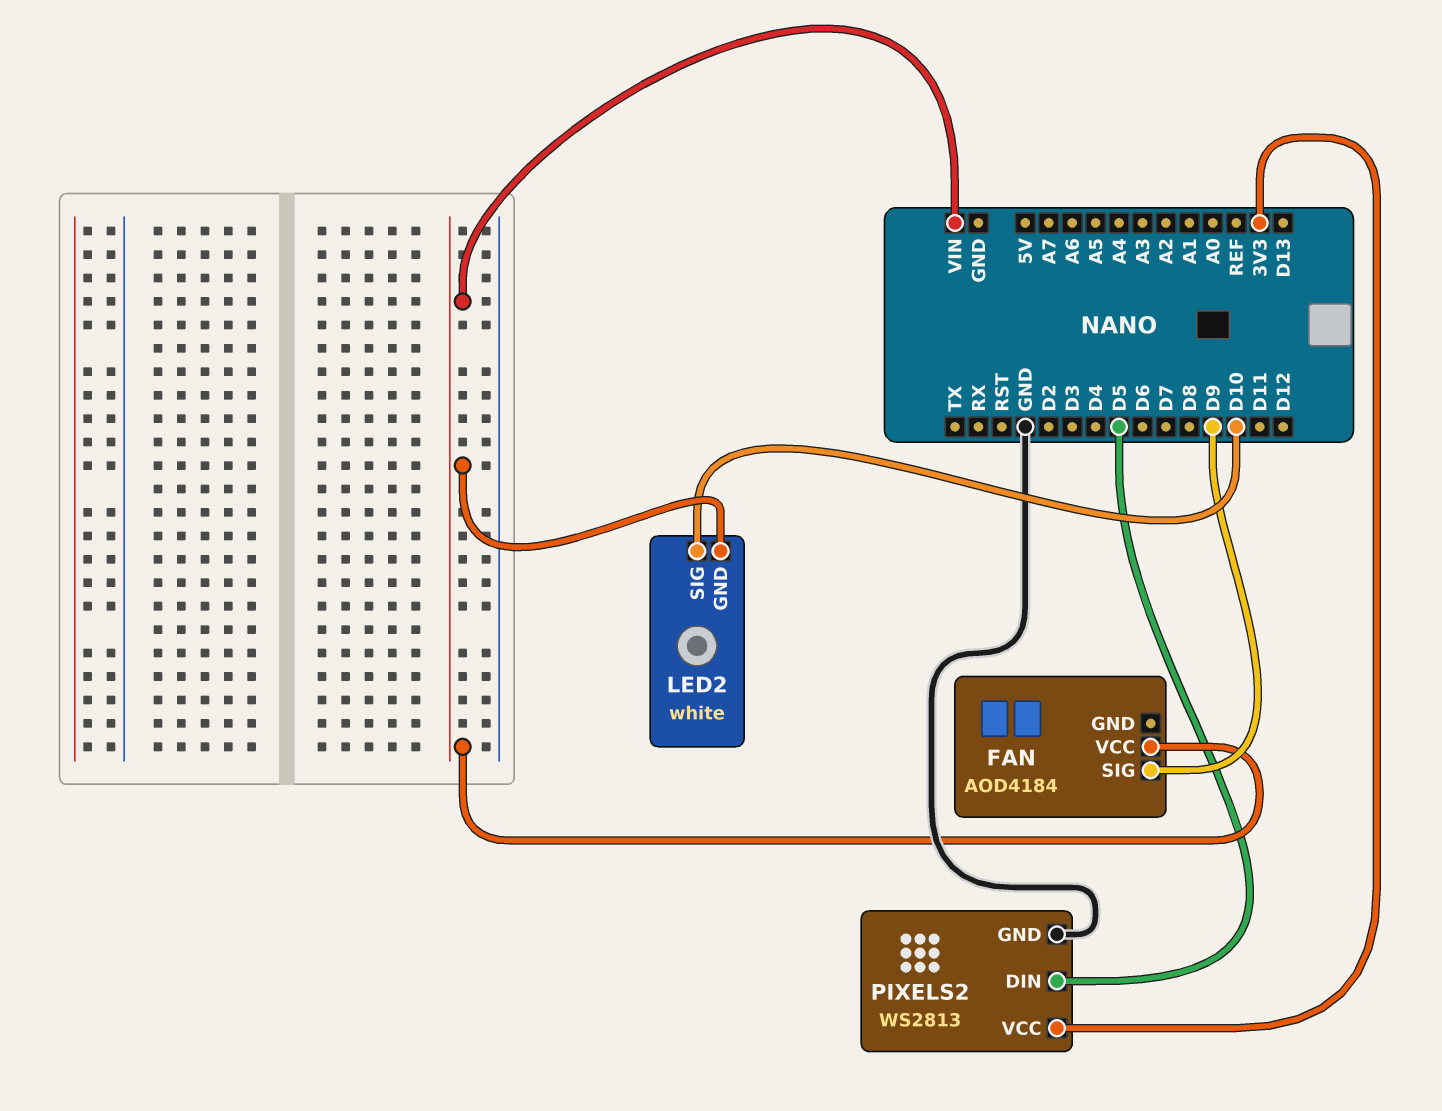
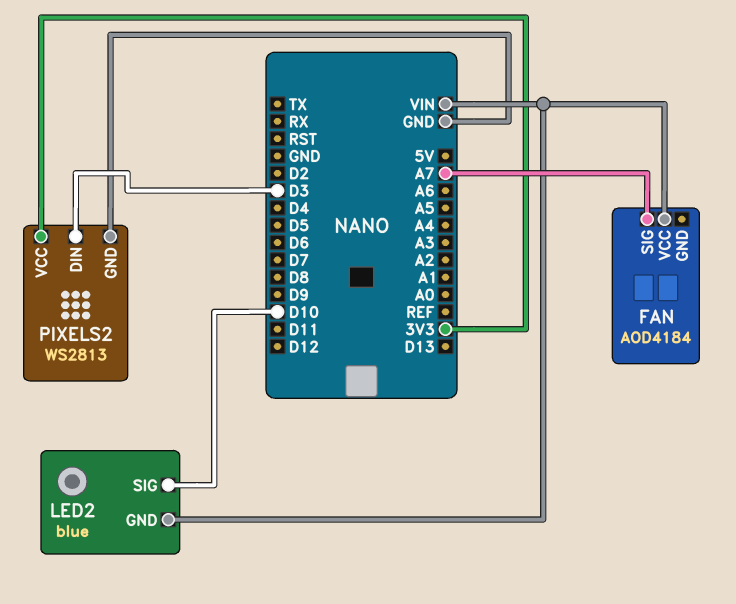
FAN pin SIG: D9 -> A7
LED2: white -> blue
PIXELS2 pin DIN: D5 -> D3

